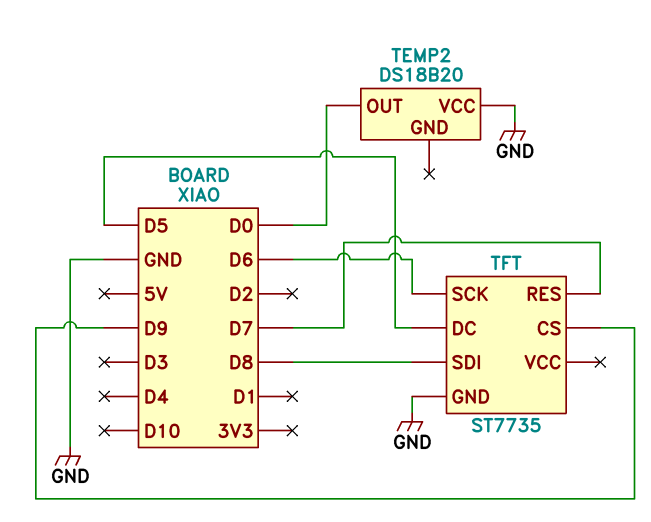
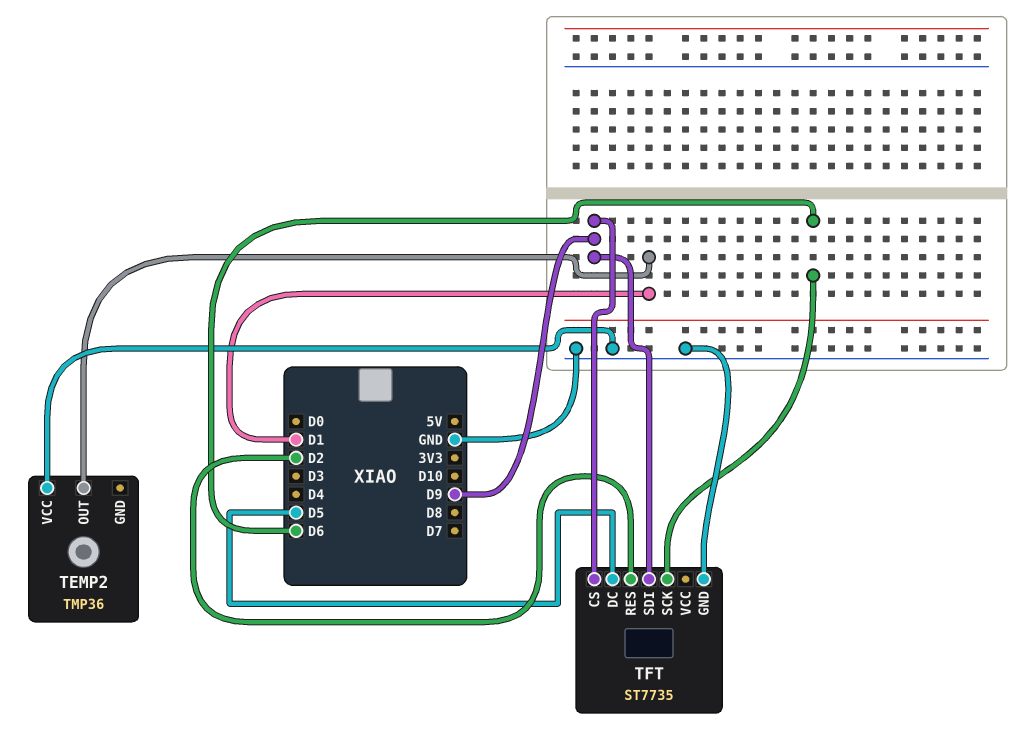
TEMP2: DS18B20 -> TMP36
TEMP2 pin OUT: D0 -> D1
TFT pin RES: D7 -> D2
TFT pin SDI: D8 -> D9

